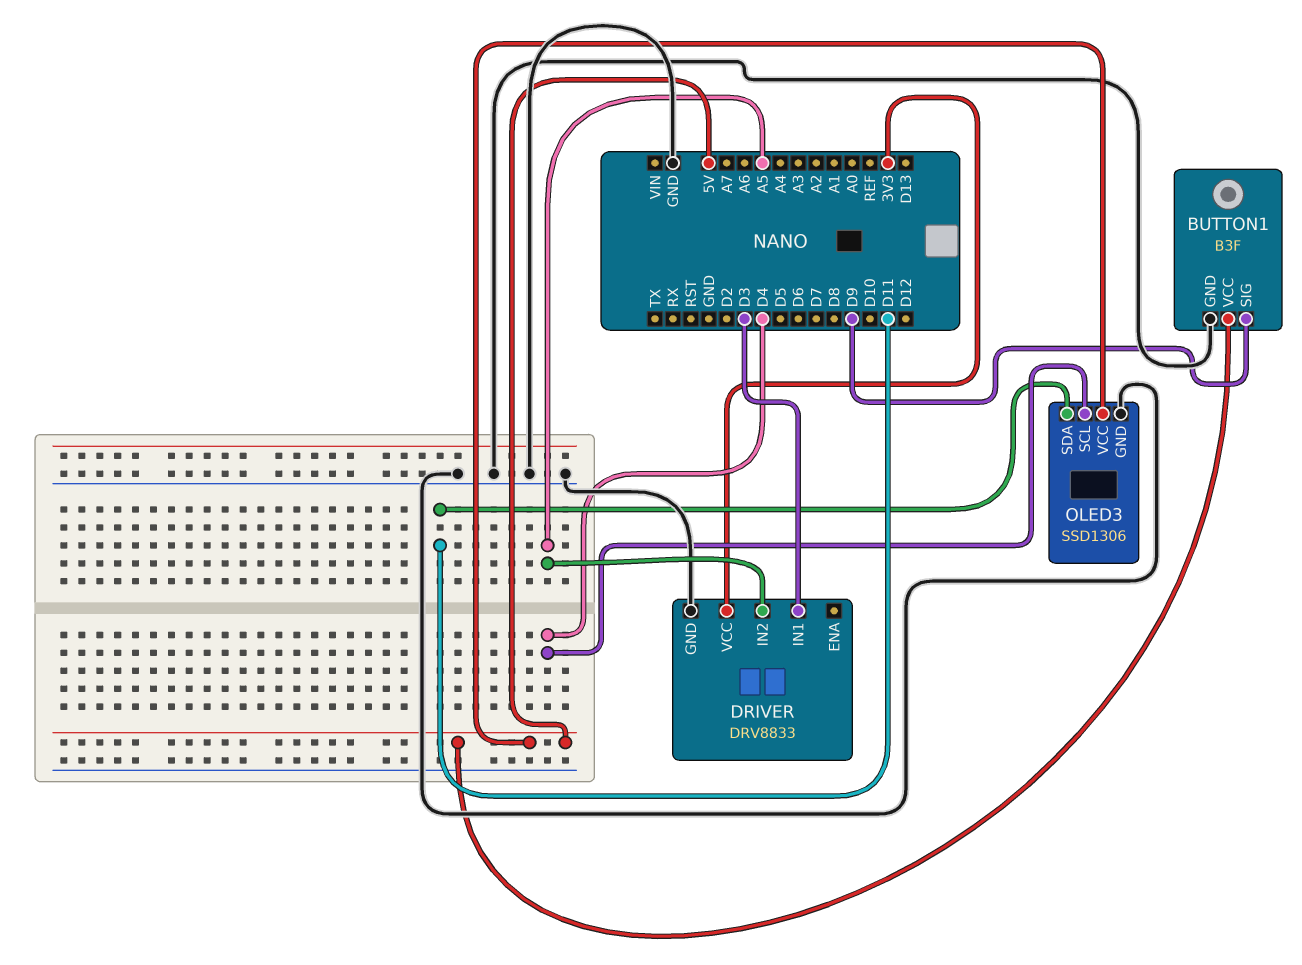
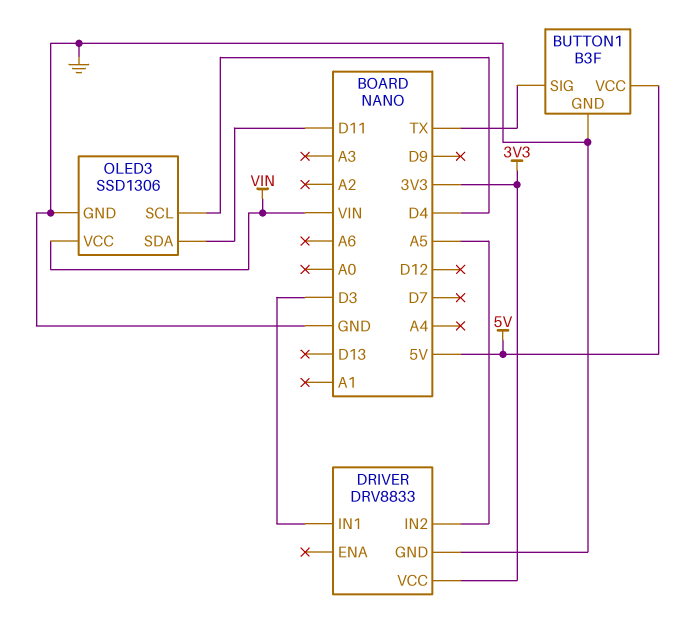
BUTTON1 pin SIG: D9 -> TX
OLED3 pin VCC: 5V -> VIN

